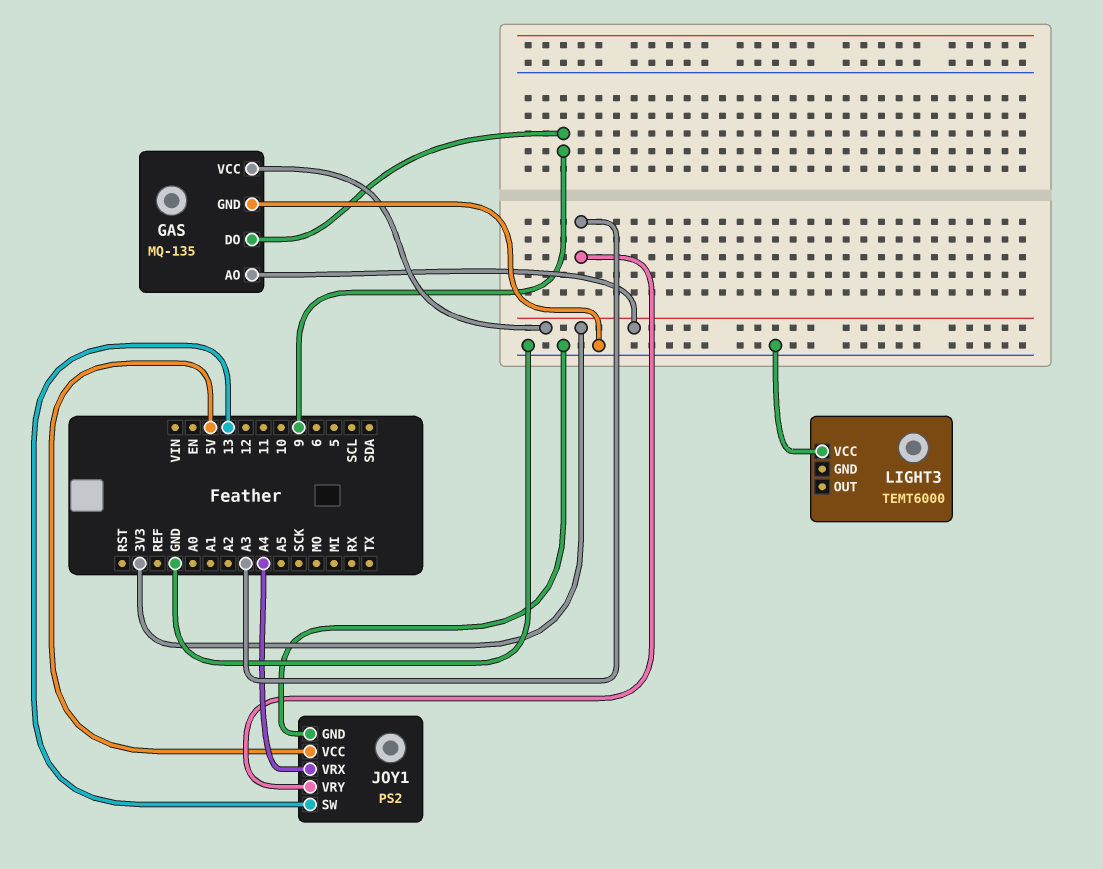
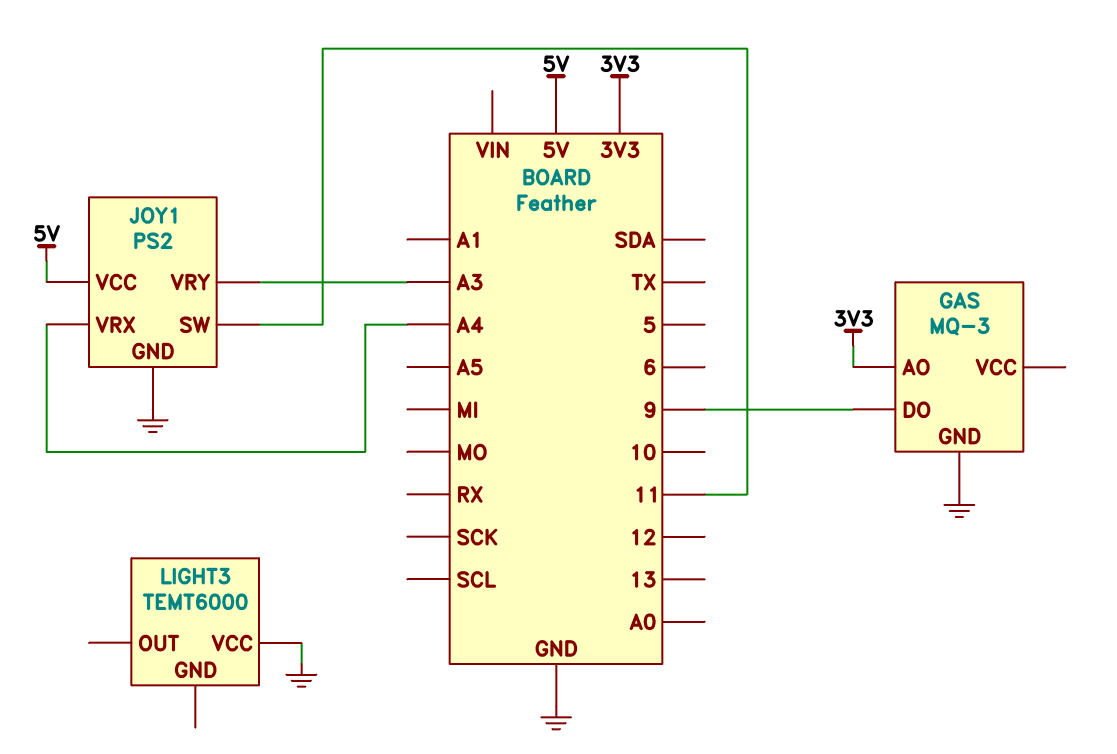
GAS: MQ-135 -> MQ-3
GAS pin VCC: 3V3 -> none
JOY1 pin SW: 13 -> 11

